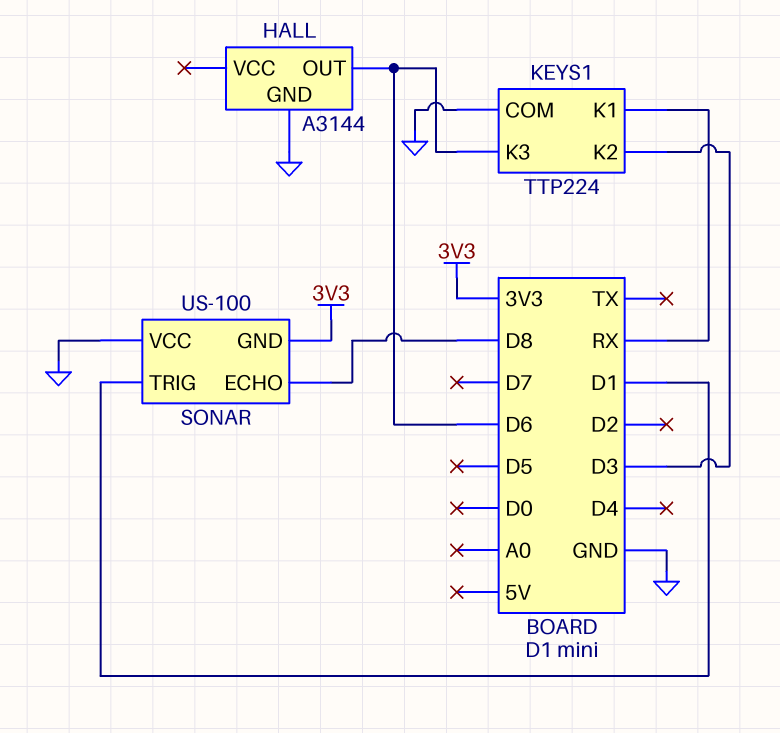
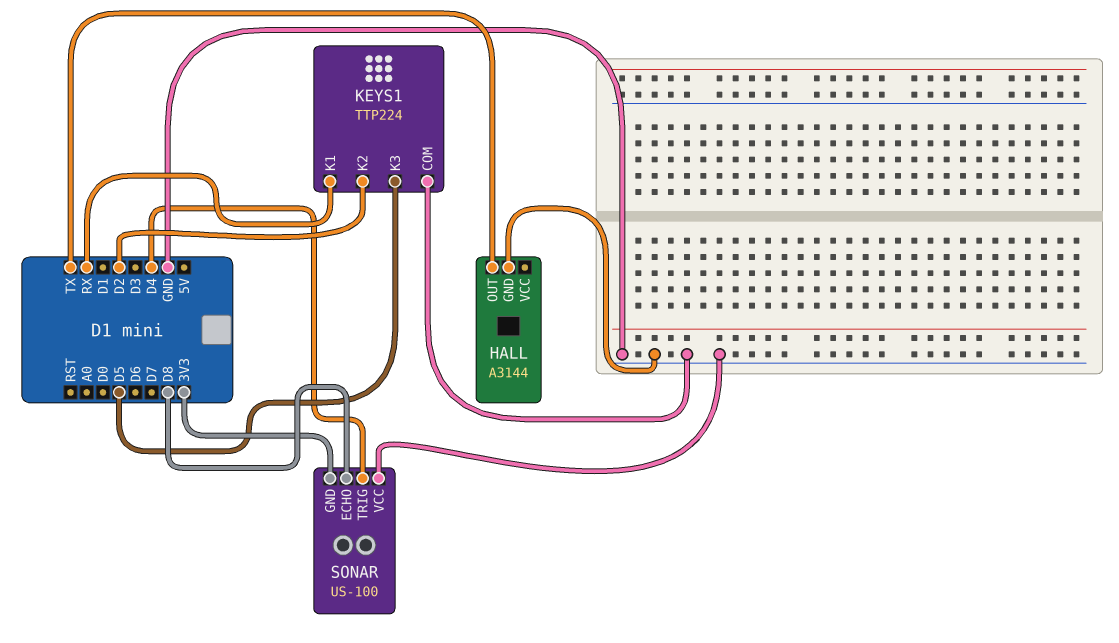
HALL pin OUT: D6 -> TX
KEYS1 pin K2: D3 -> D2
KEYS1 pin K3: D6 -> D5
SONAR pin TRIG: D1 -> D4

